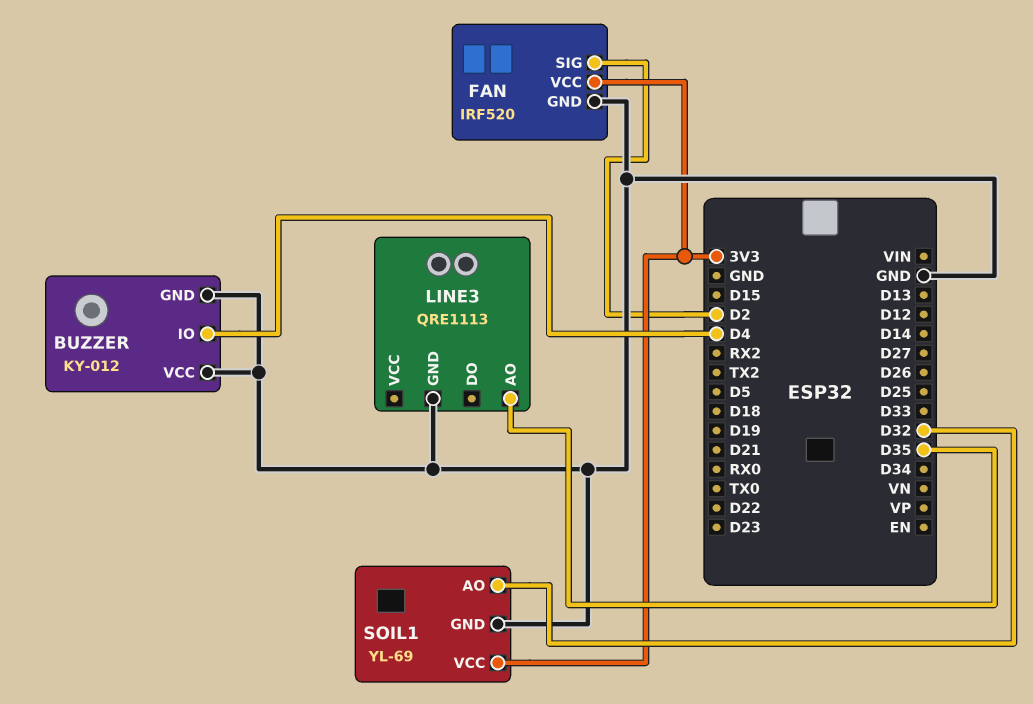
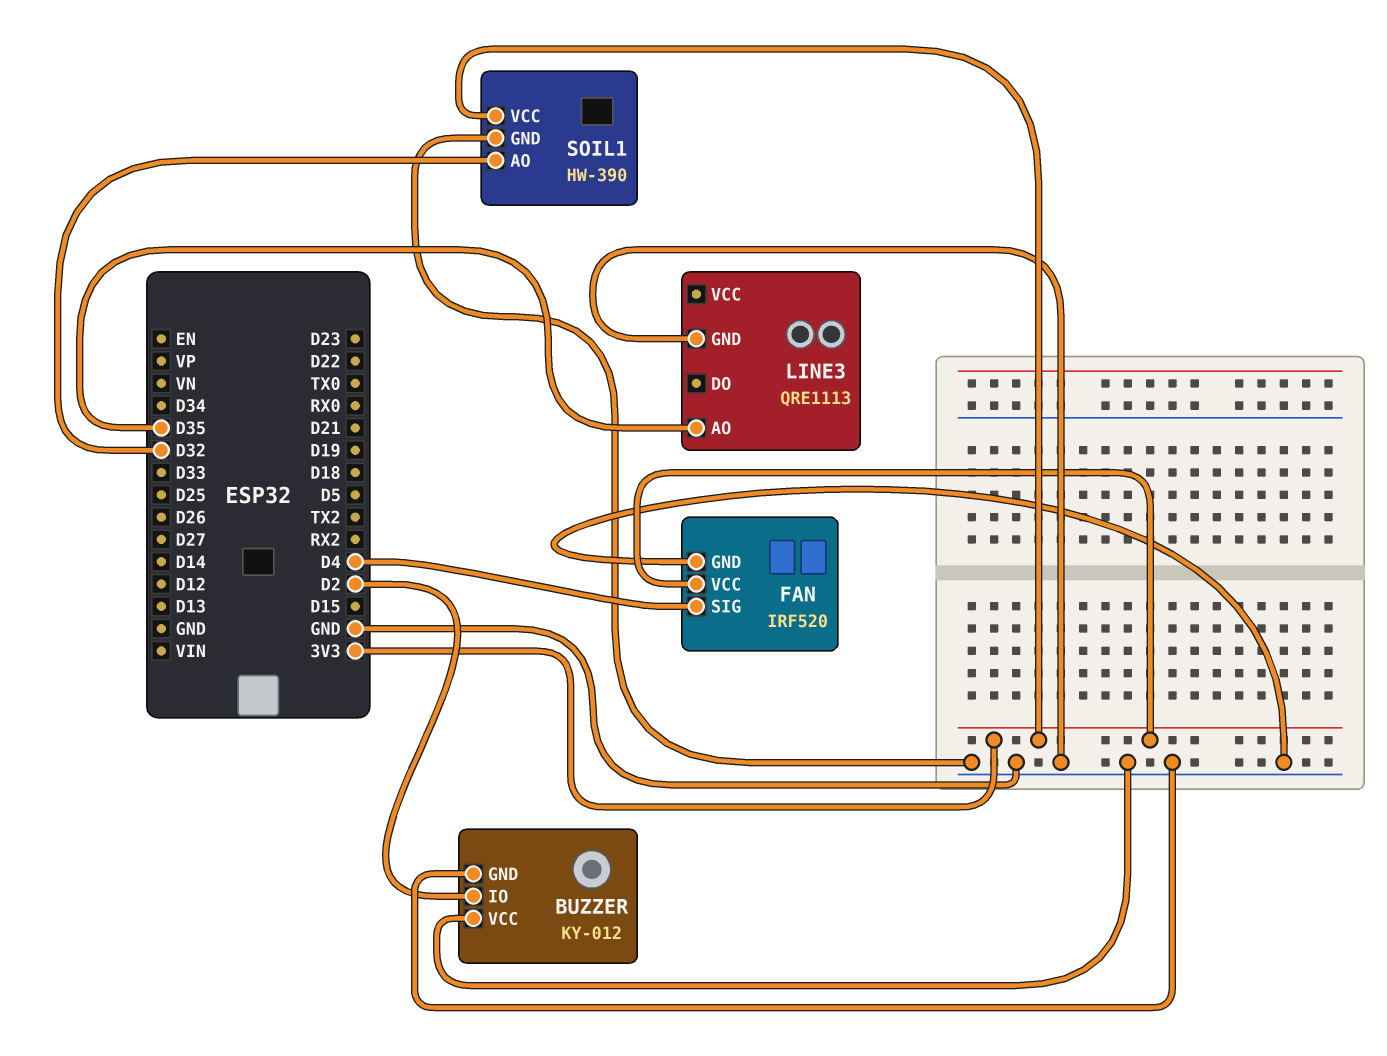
BUZZER pin IO: D4 -> D2
FAN pin SIG: D2 -> D4
SOIL1: YL-69 -> HW-390

